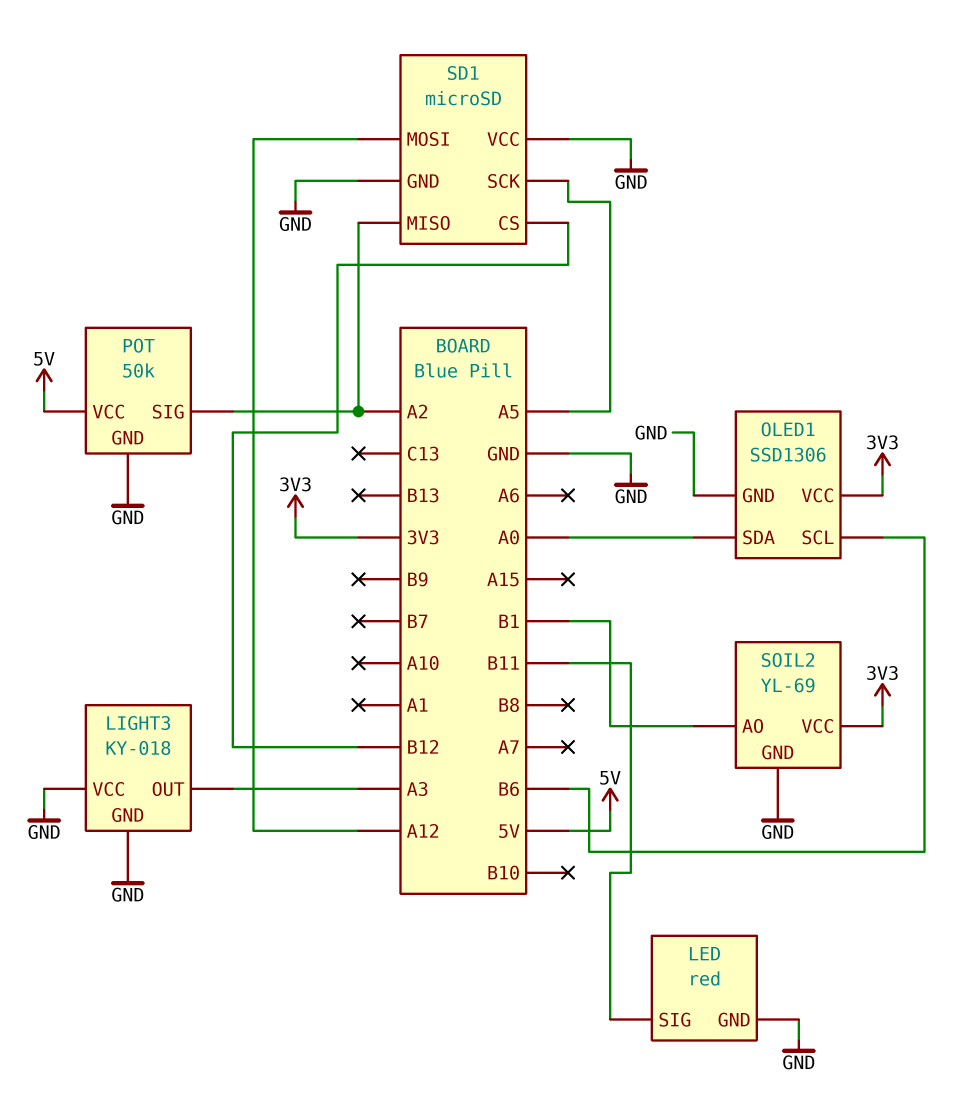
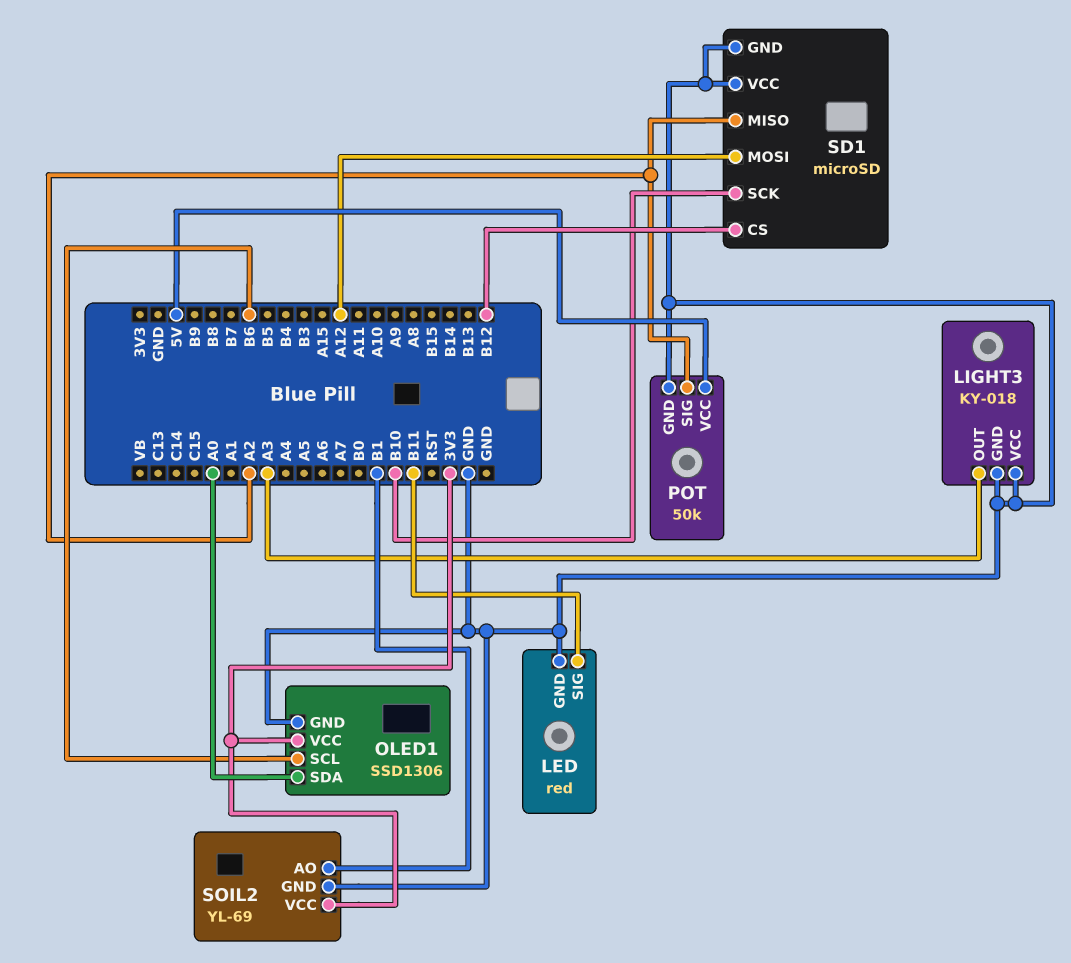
SD1 pin SCK: A5 -> B10

